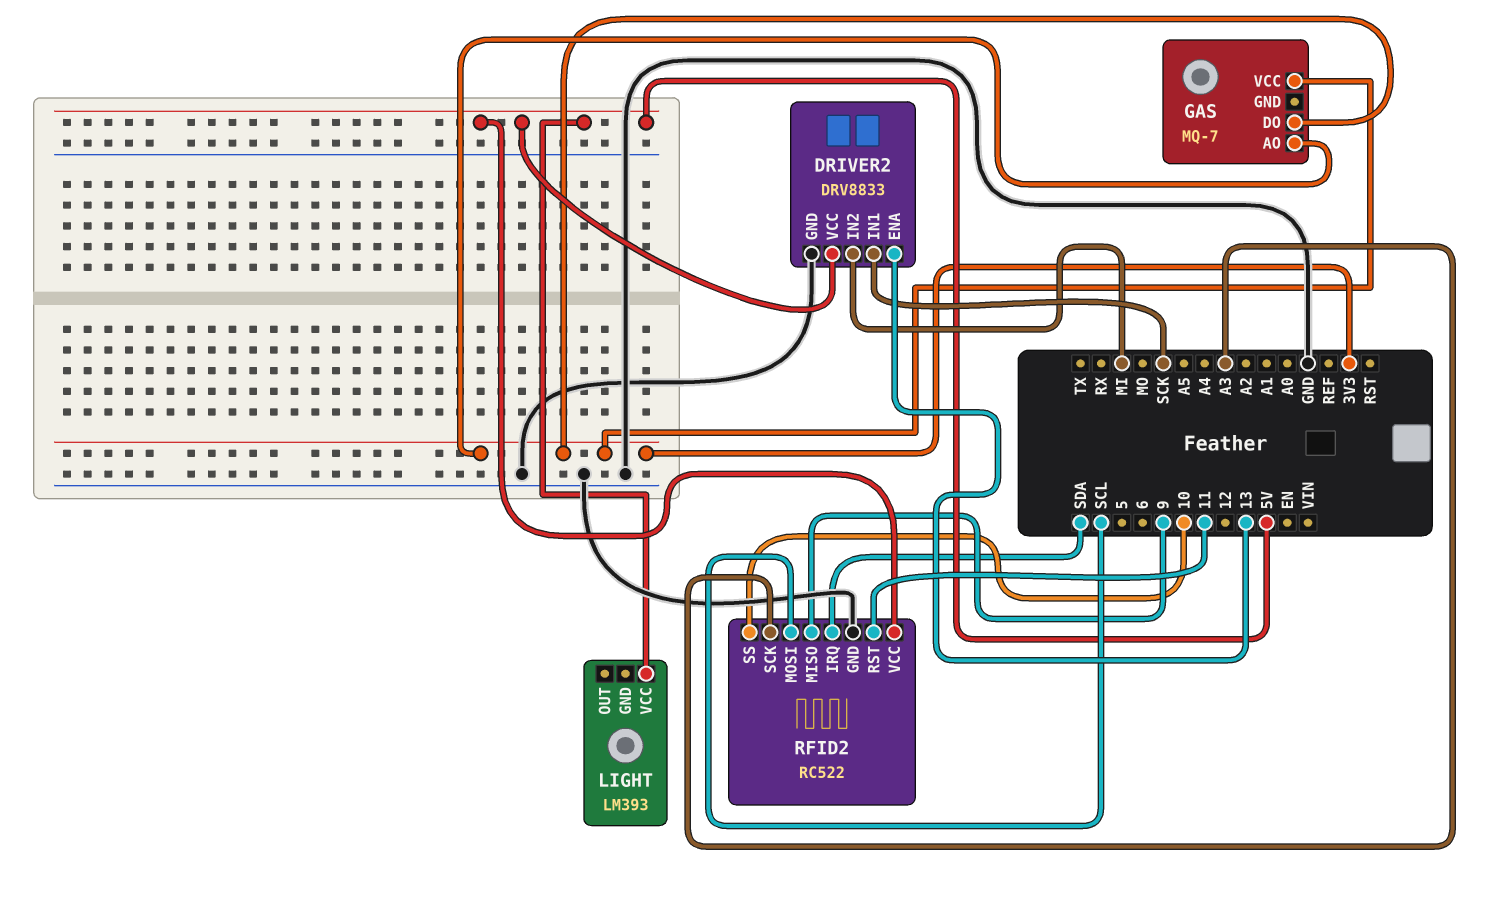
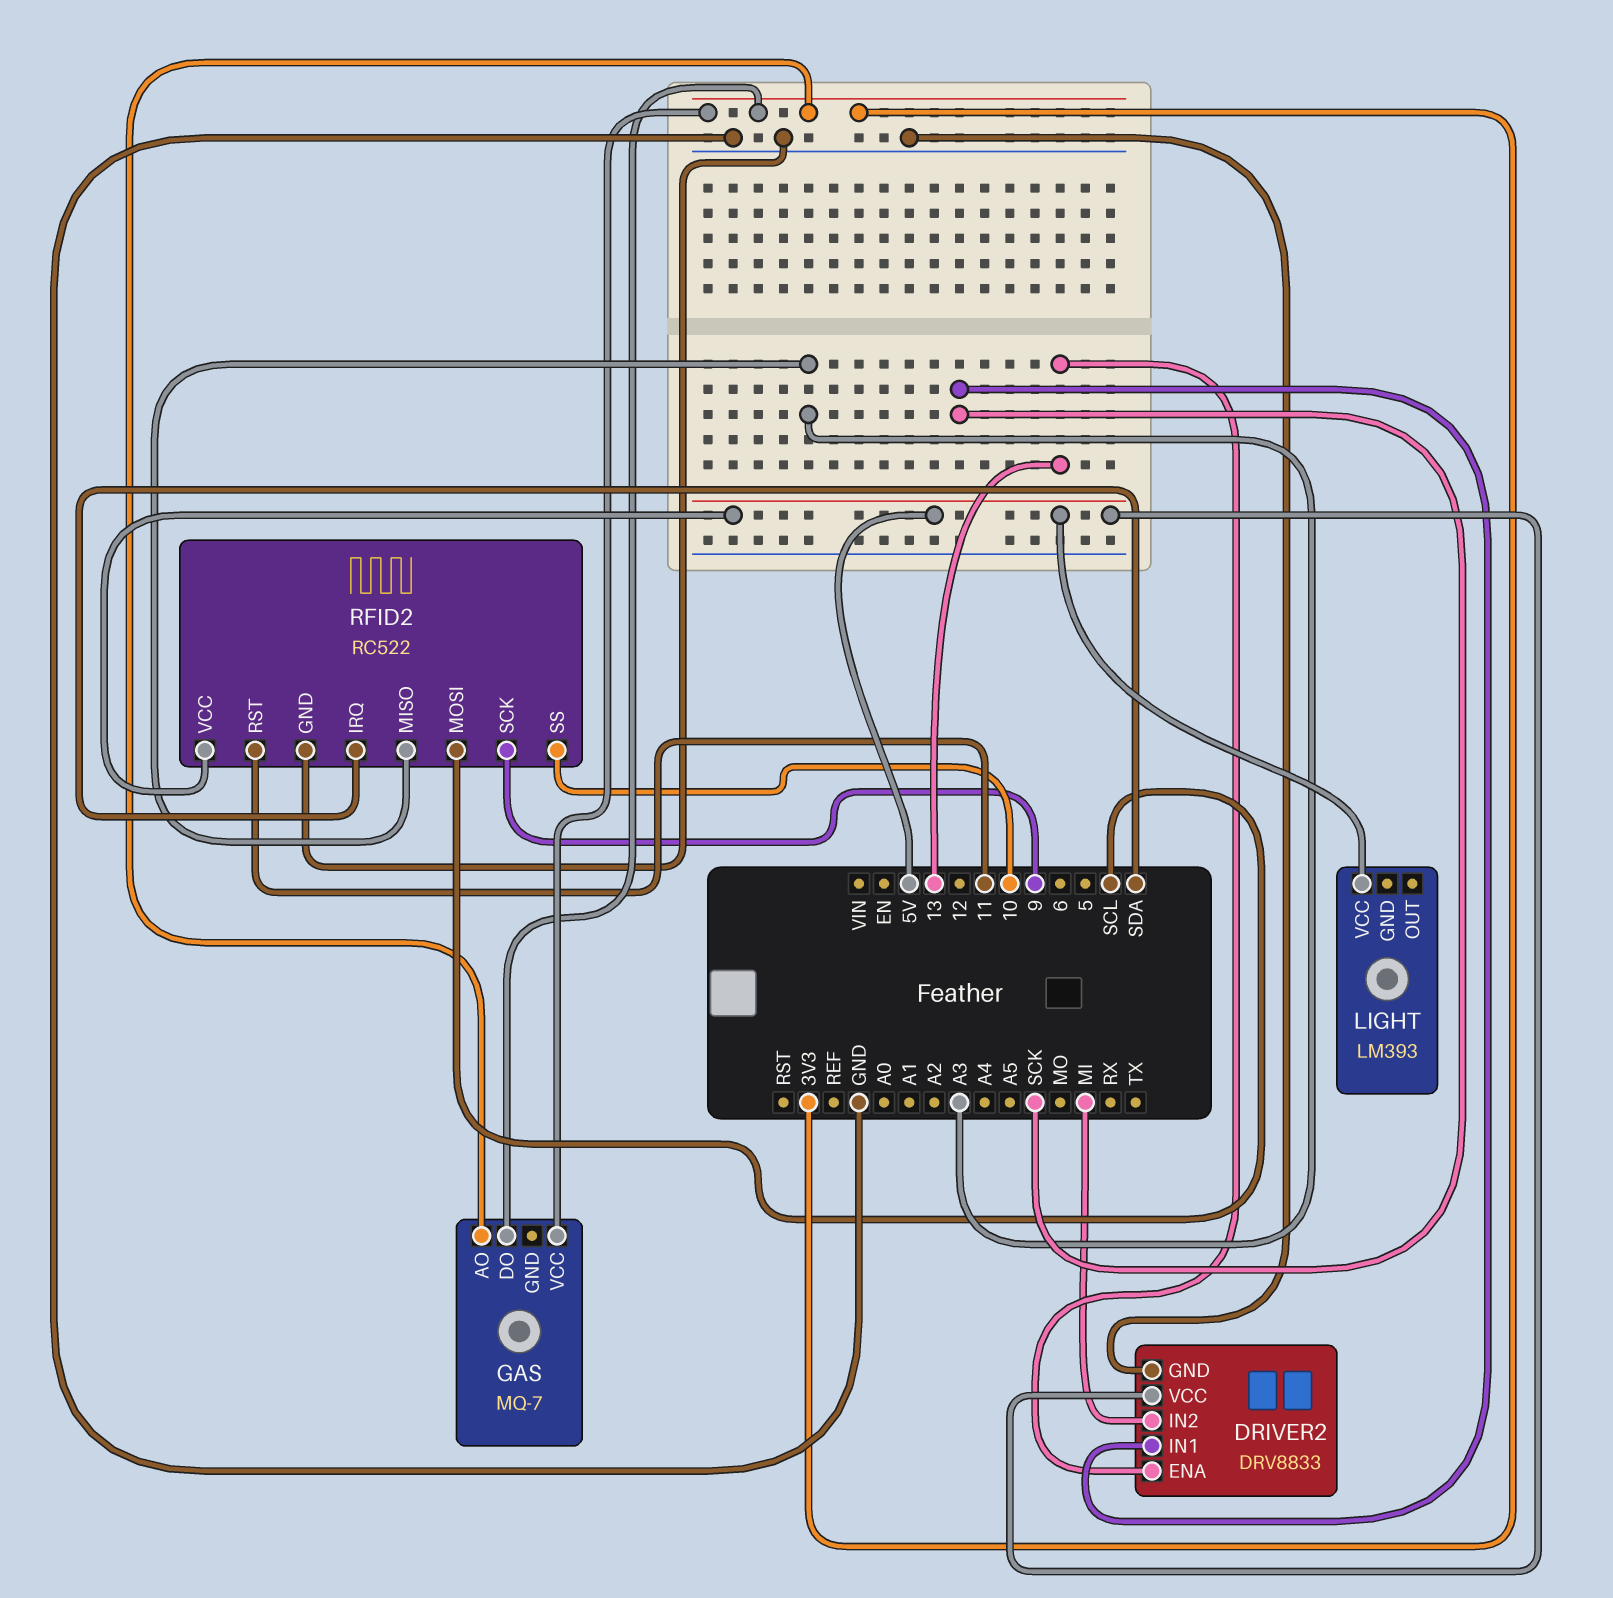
RFID2 pin MISO: 9 -> A3
RFID2 pin SCK: A3 -> 9

